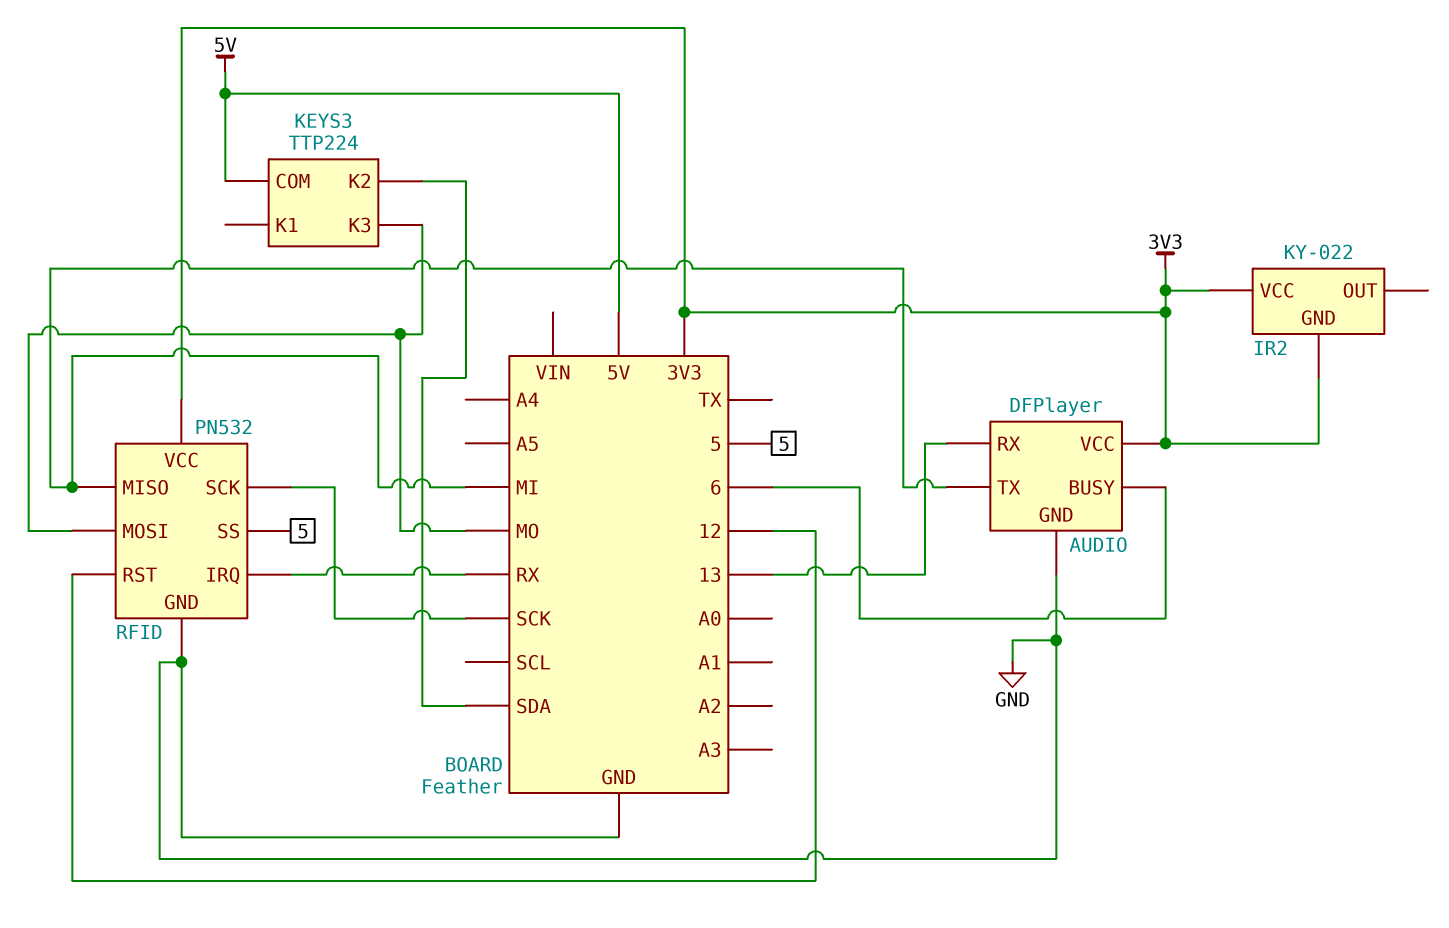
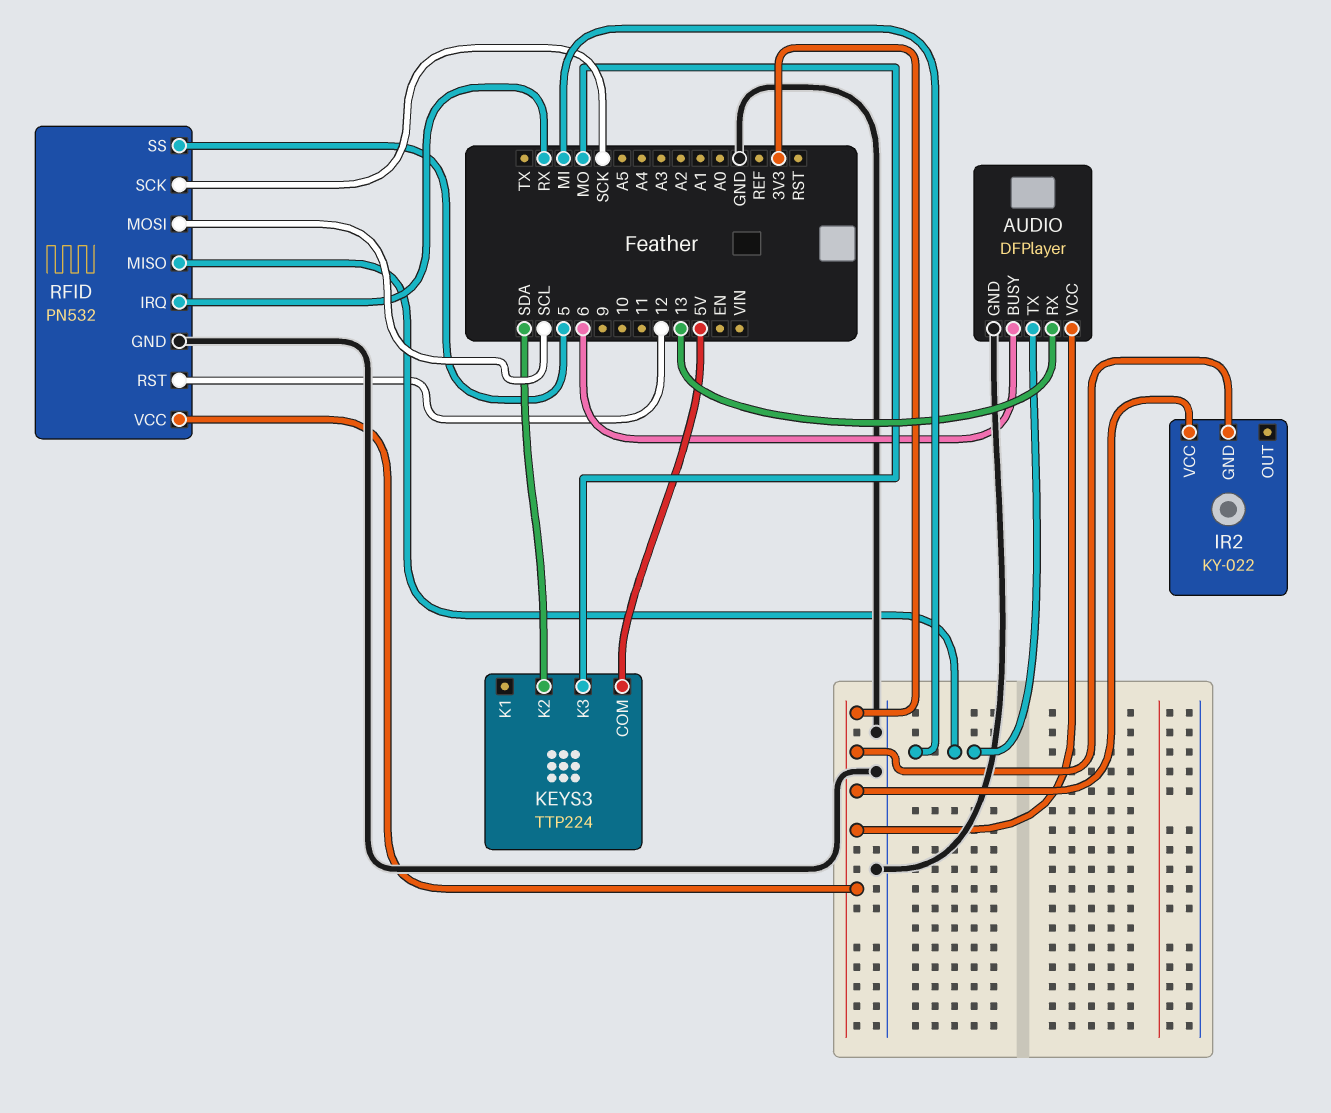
RFID pin MOSI: MO -> SCL

